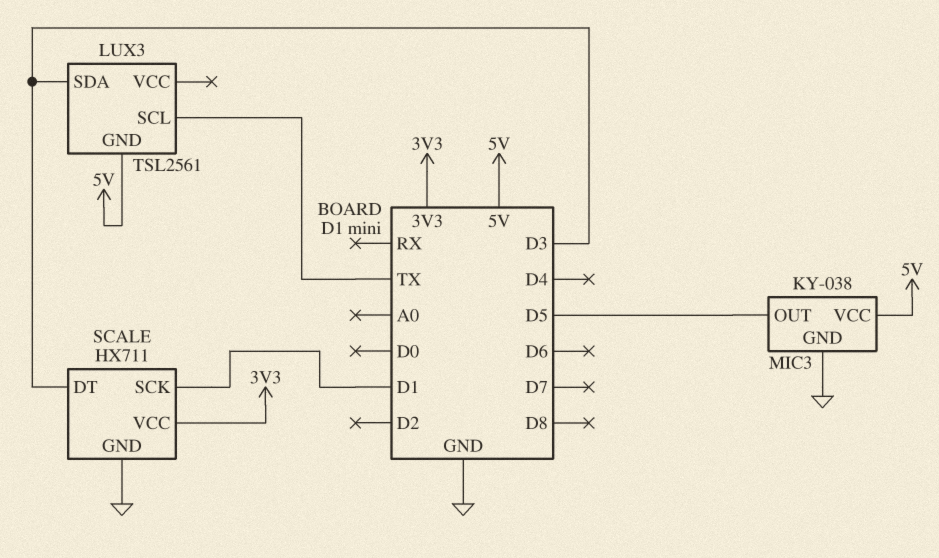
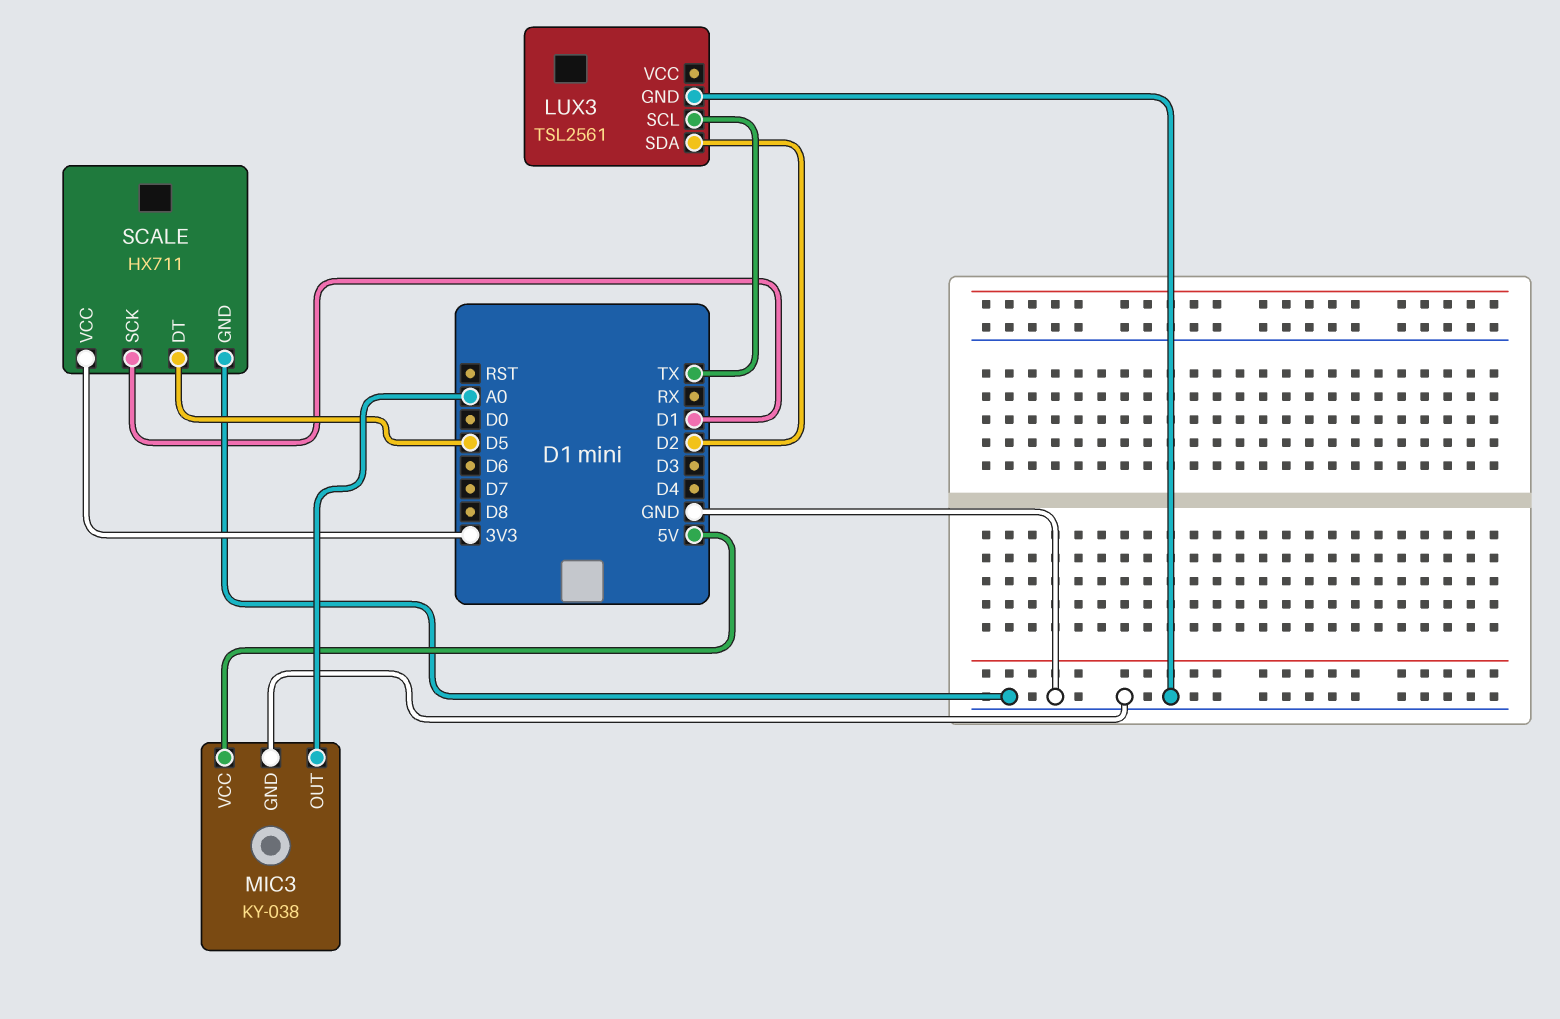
LUX3 pin GND: 5V -> GND
LUX3 pin SDA: D3 -> D2
MIC3 pin OUT: D5 -> A0
SCALE pin DT: D3 -> D5

